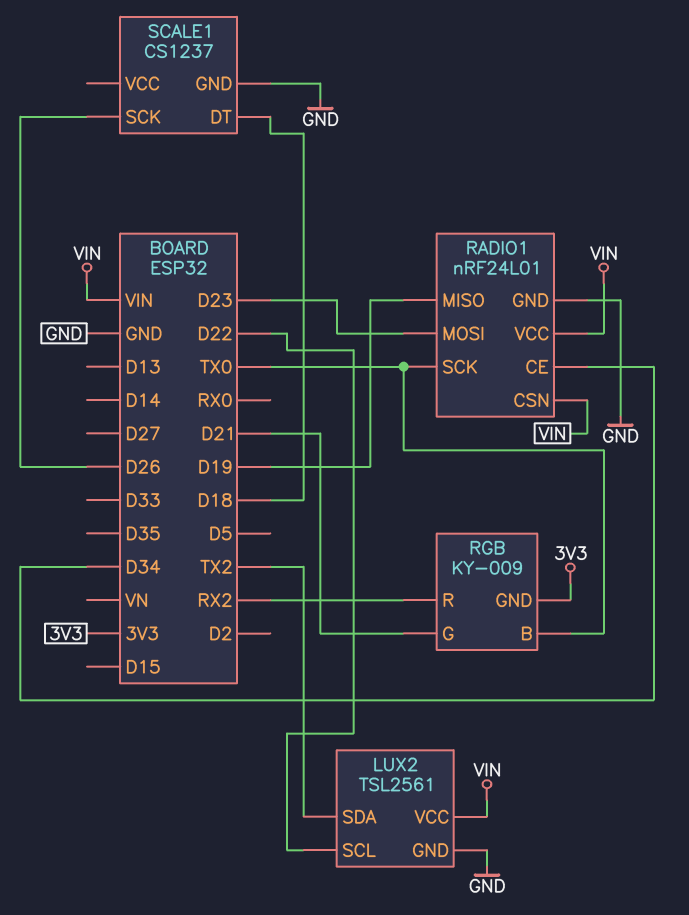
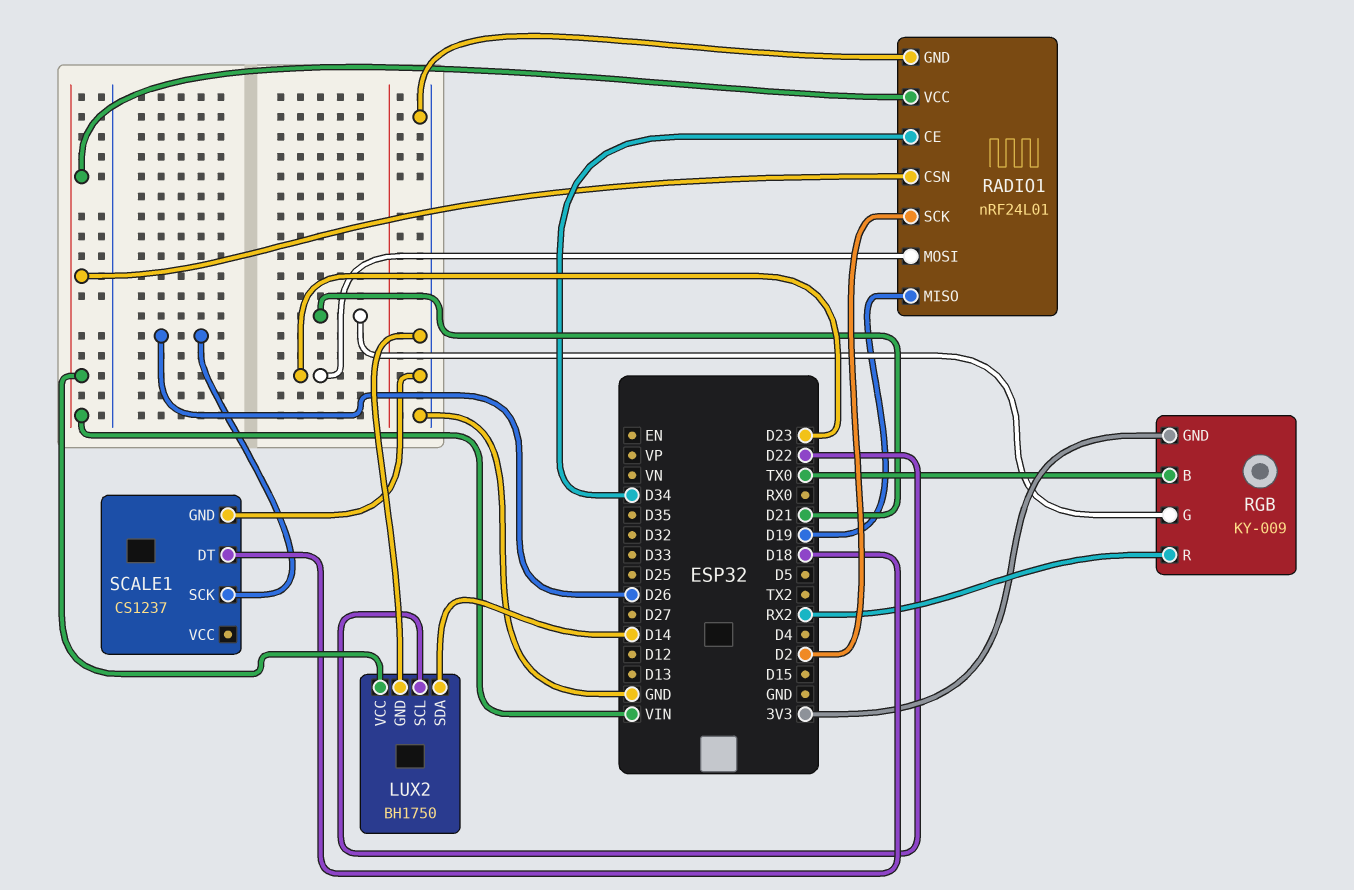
LUX2: TSL2561 -> BH1750
LUX2 pin SDA: TX2 -> D14
RADIO1 pin SCK: TX0 -> D2

